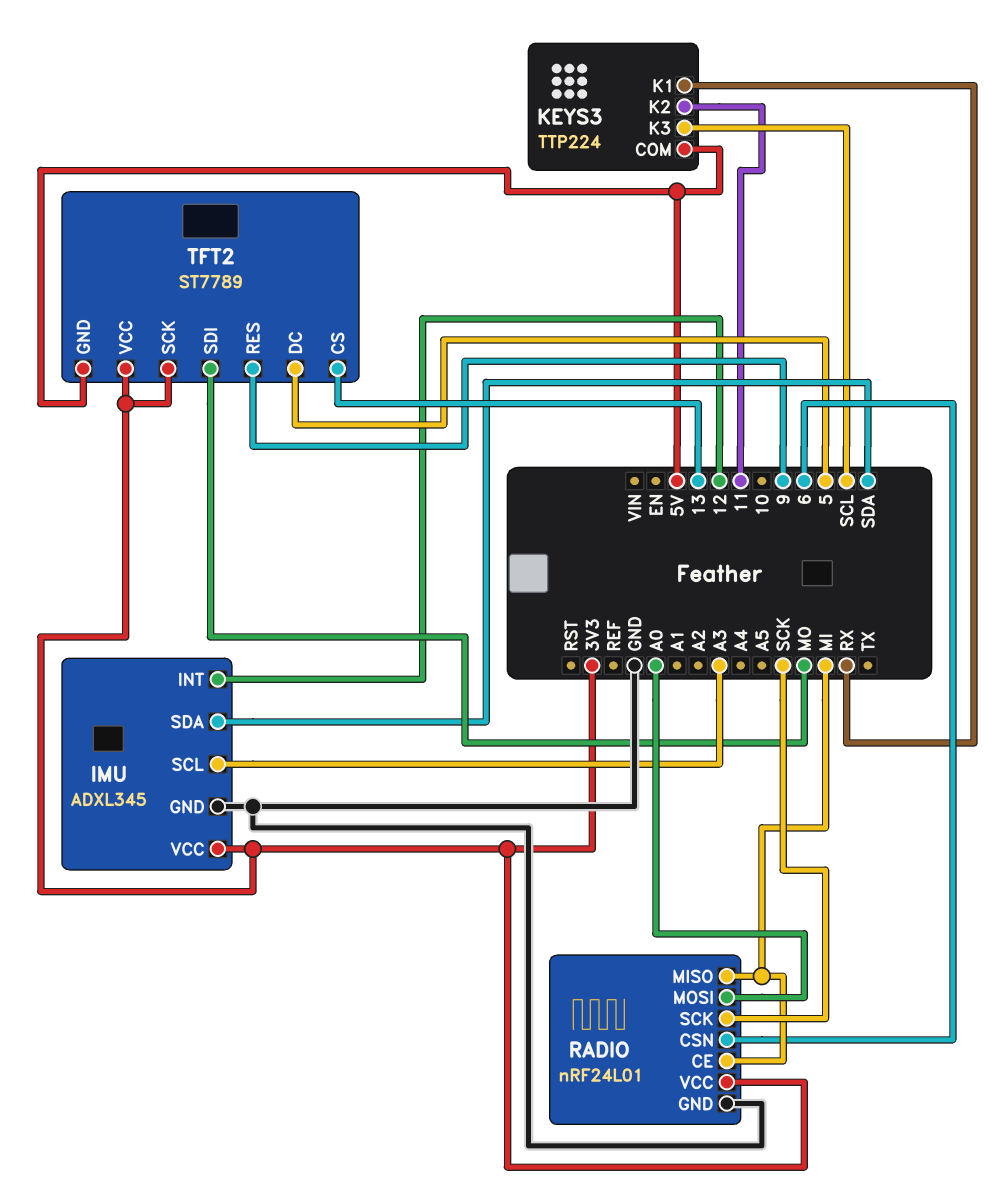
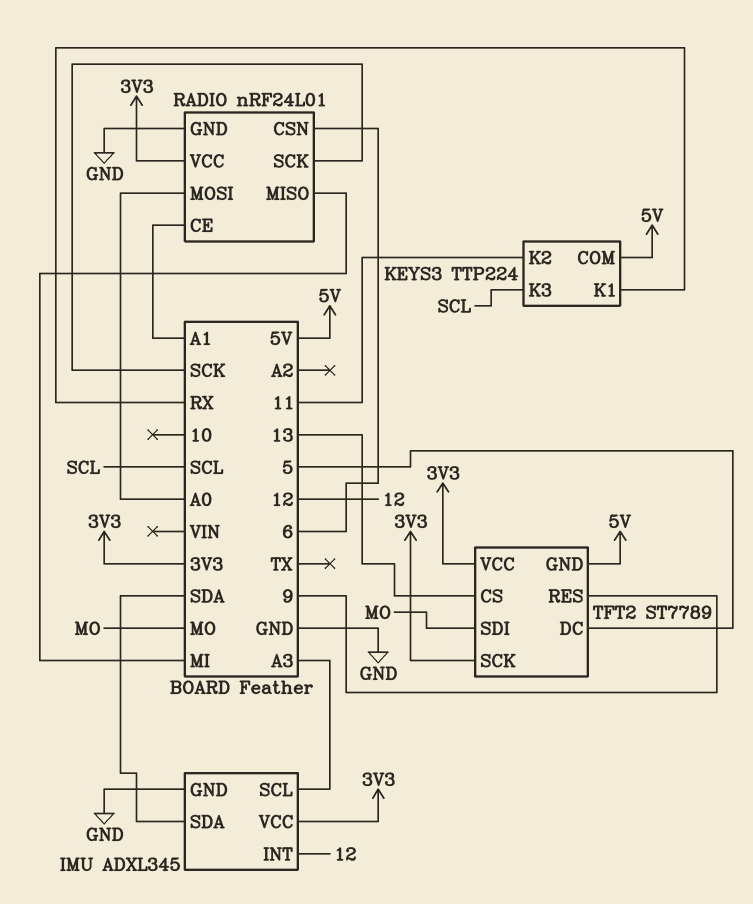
RADIO pin CE: MI -> A1

